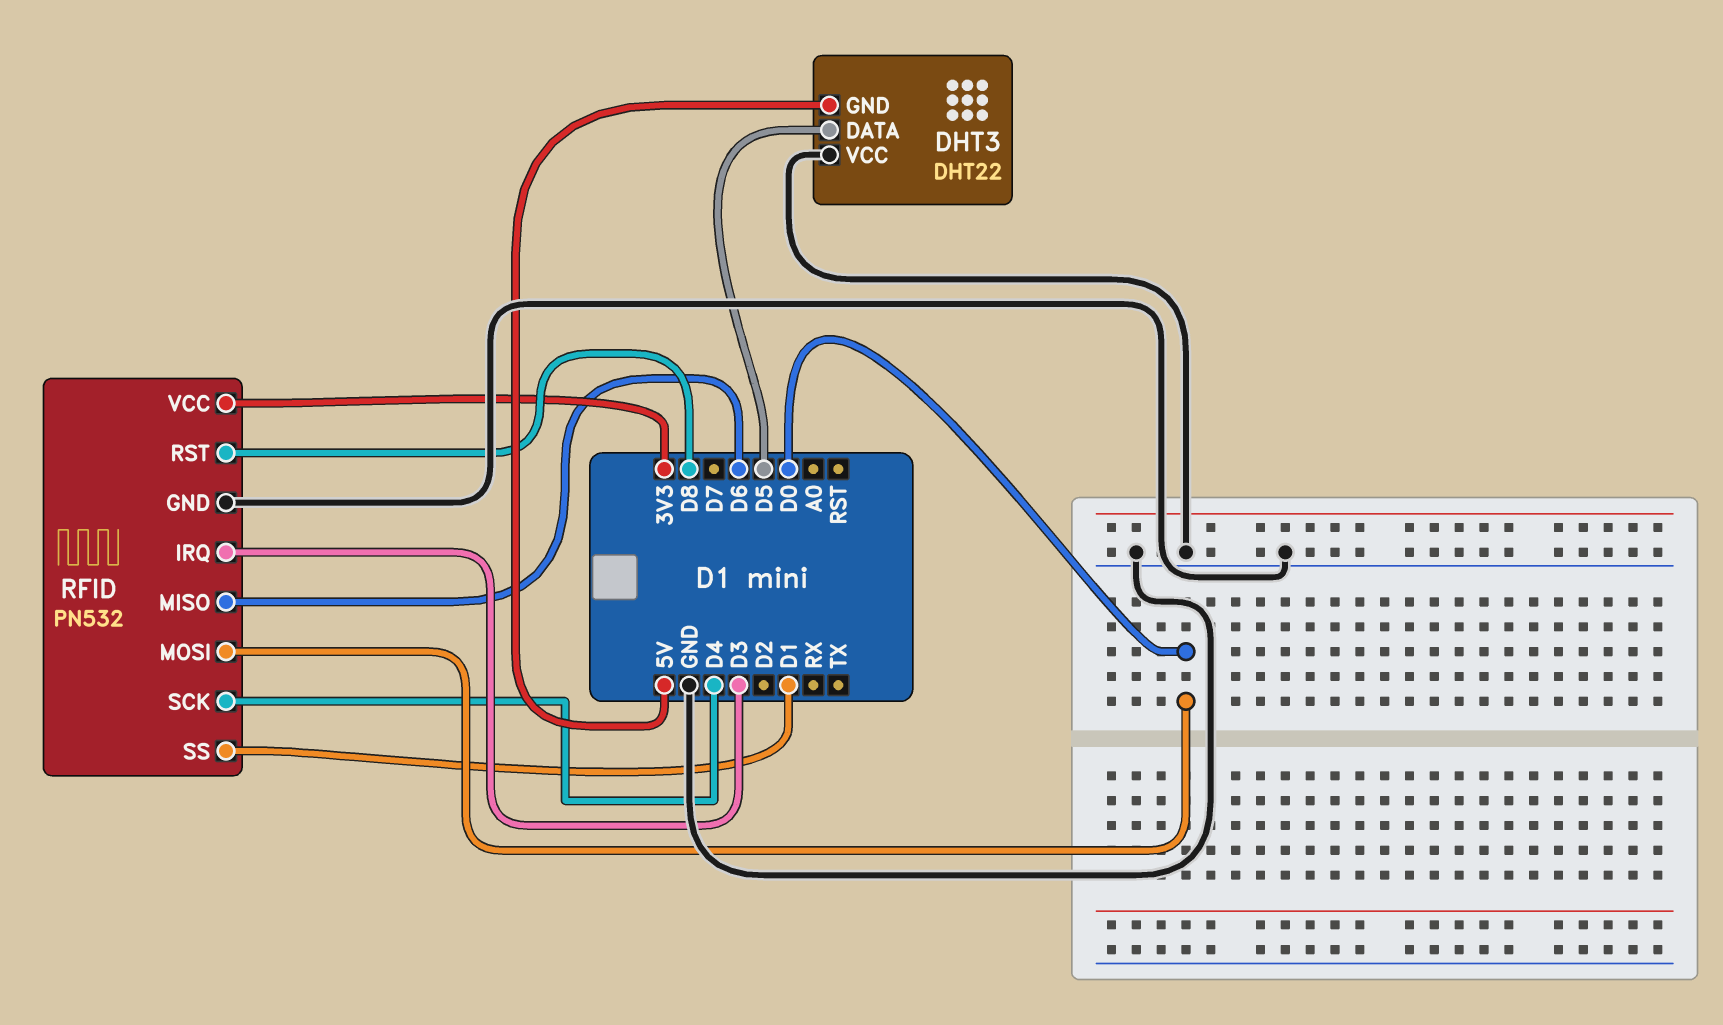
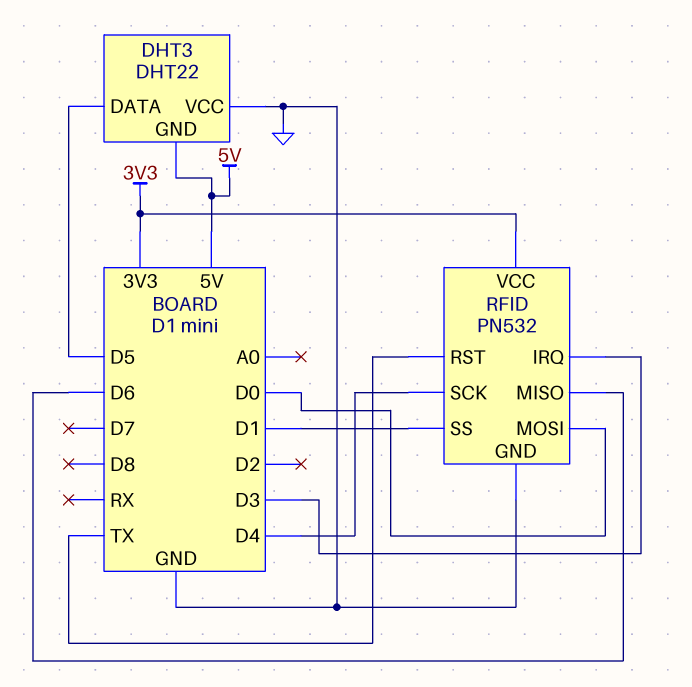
RFID pin RST: D8 -> TX

